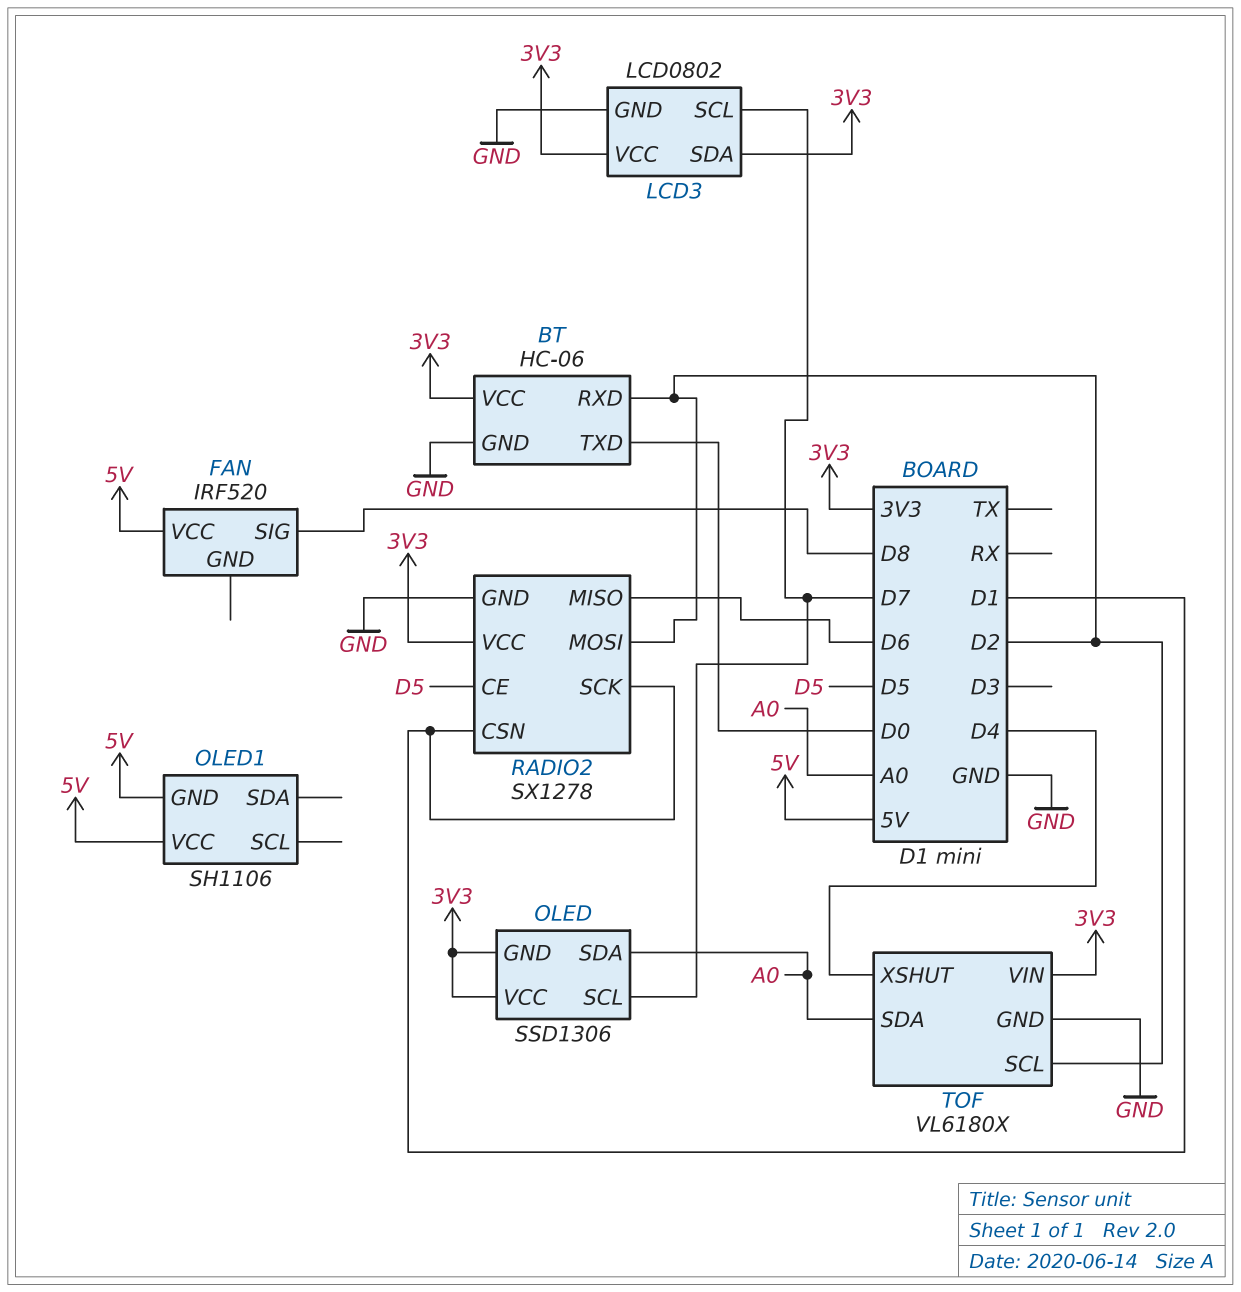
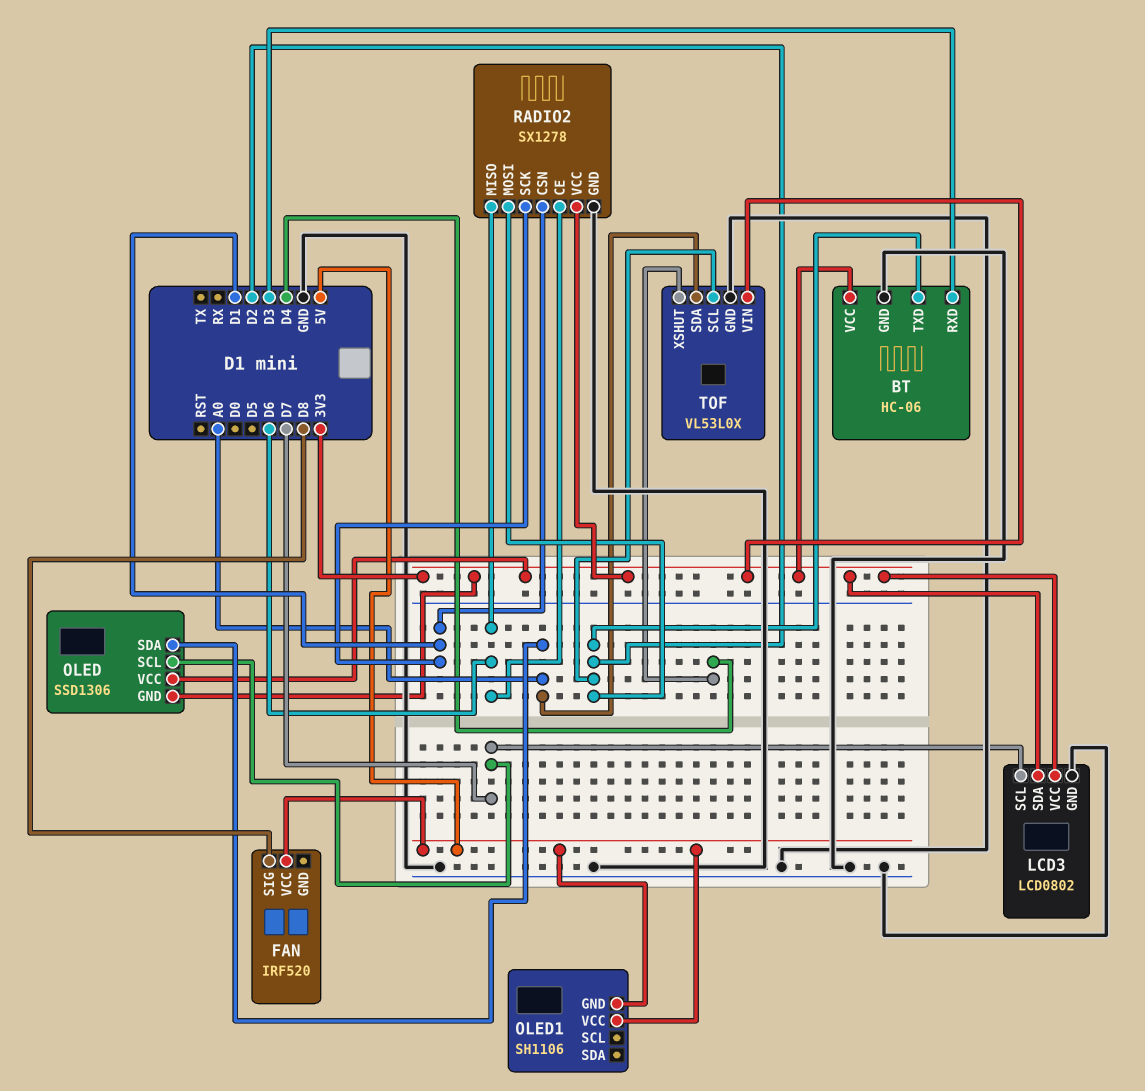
BT pin RXD: D2 -> D3
BT pin TXD: D0 -> D2
RADIO2 pin CE: D5 -> D6
TOF: VL6180X -> VL53L0X

